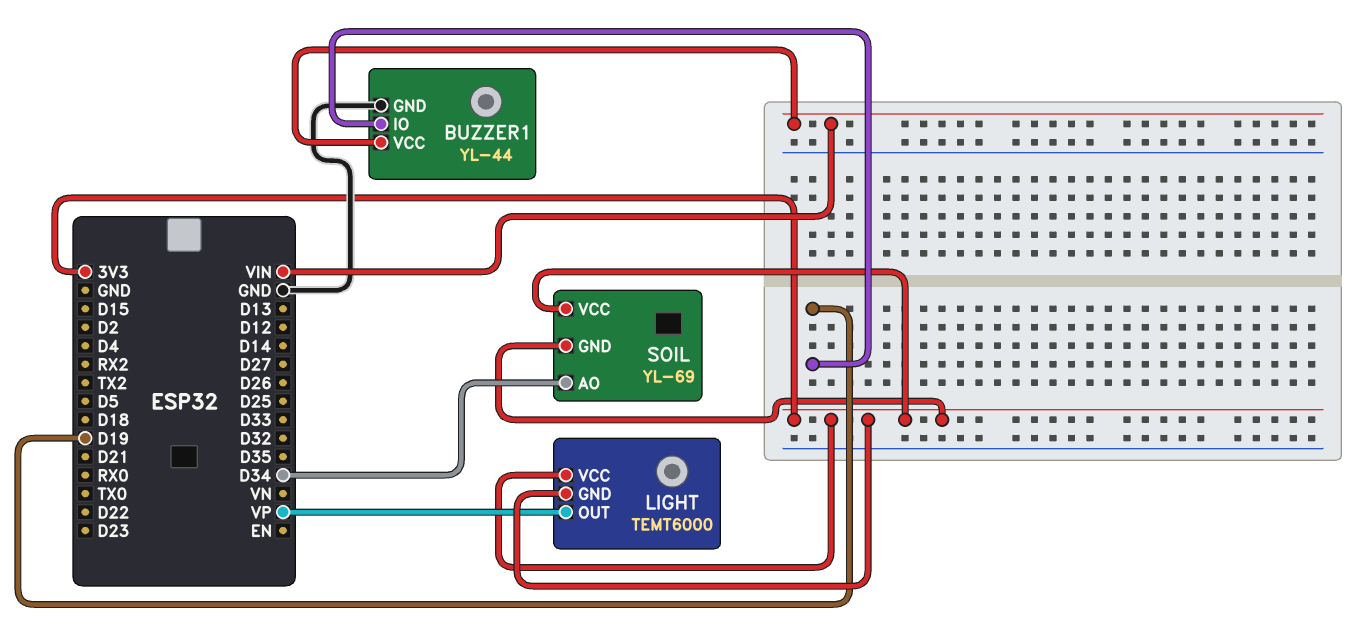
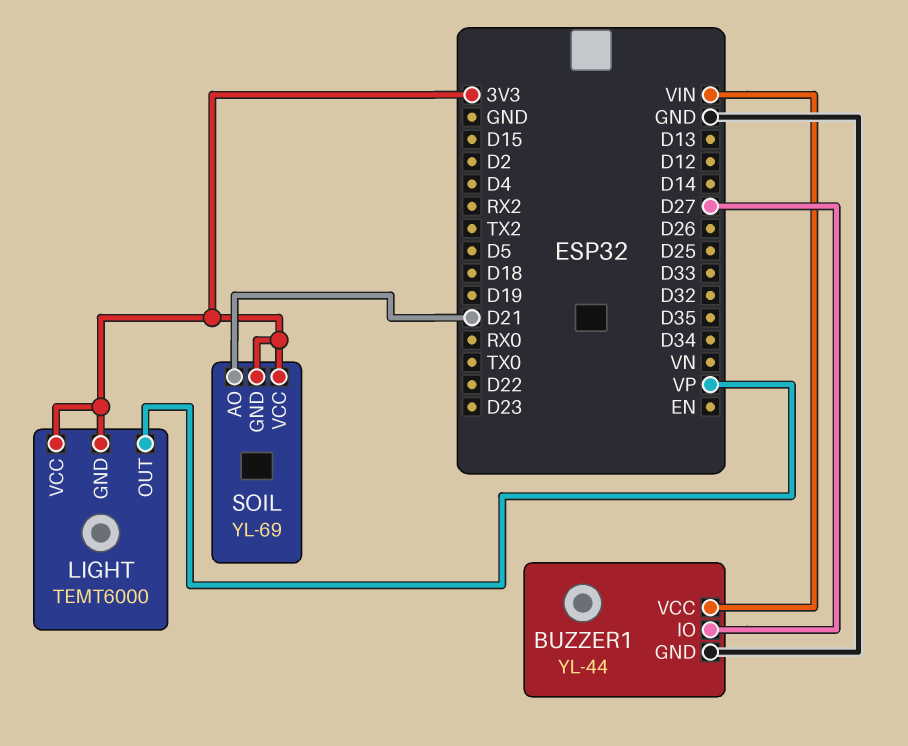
BUZZER1 pin IO: D19 -> D27
SOIL pin AO: D34 -> D21

